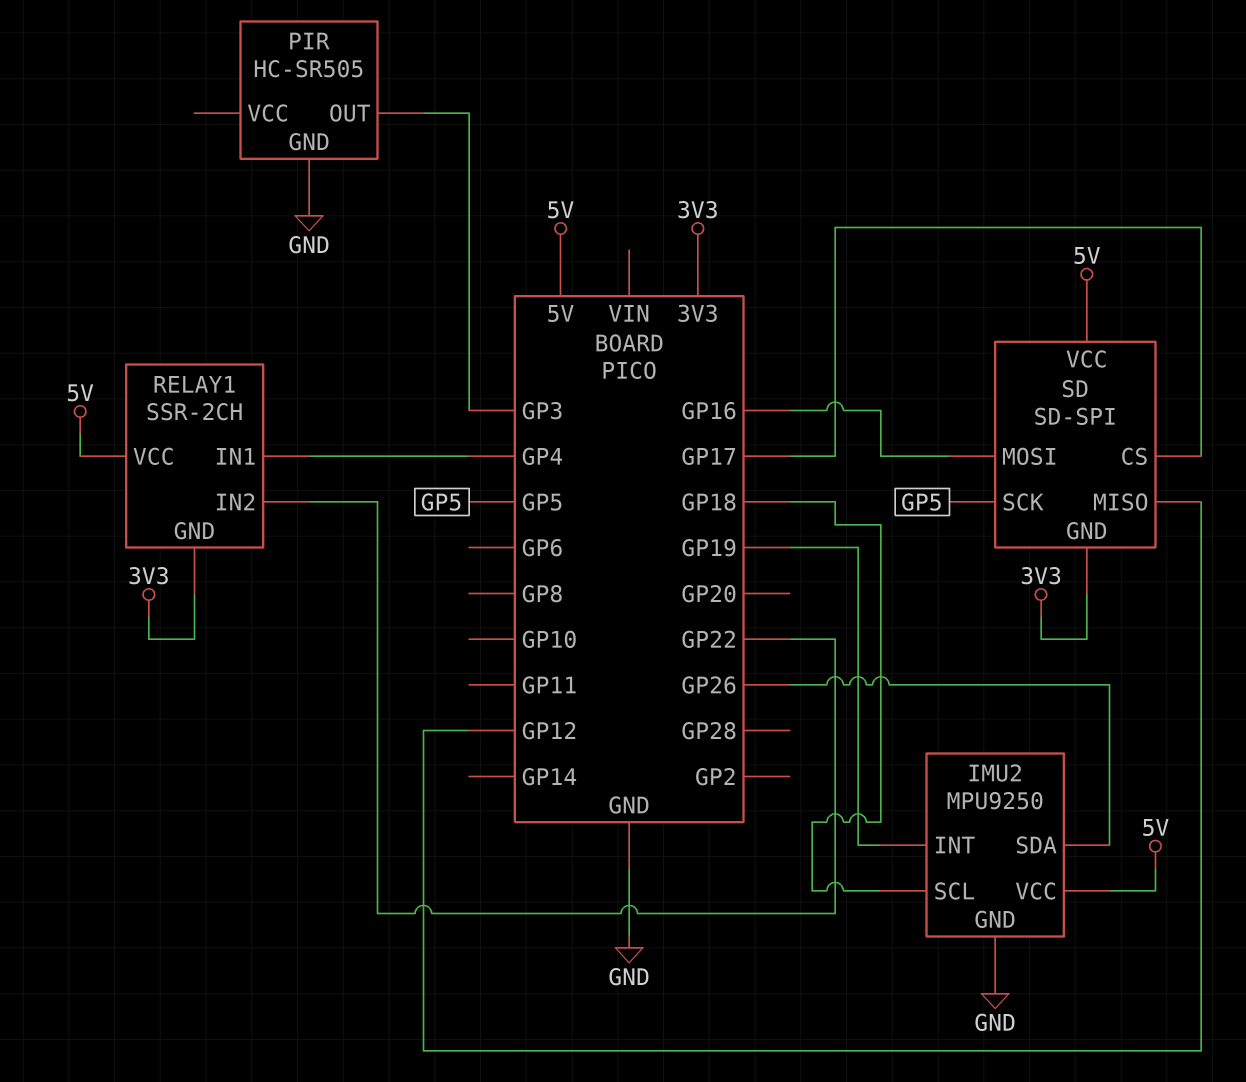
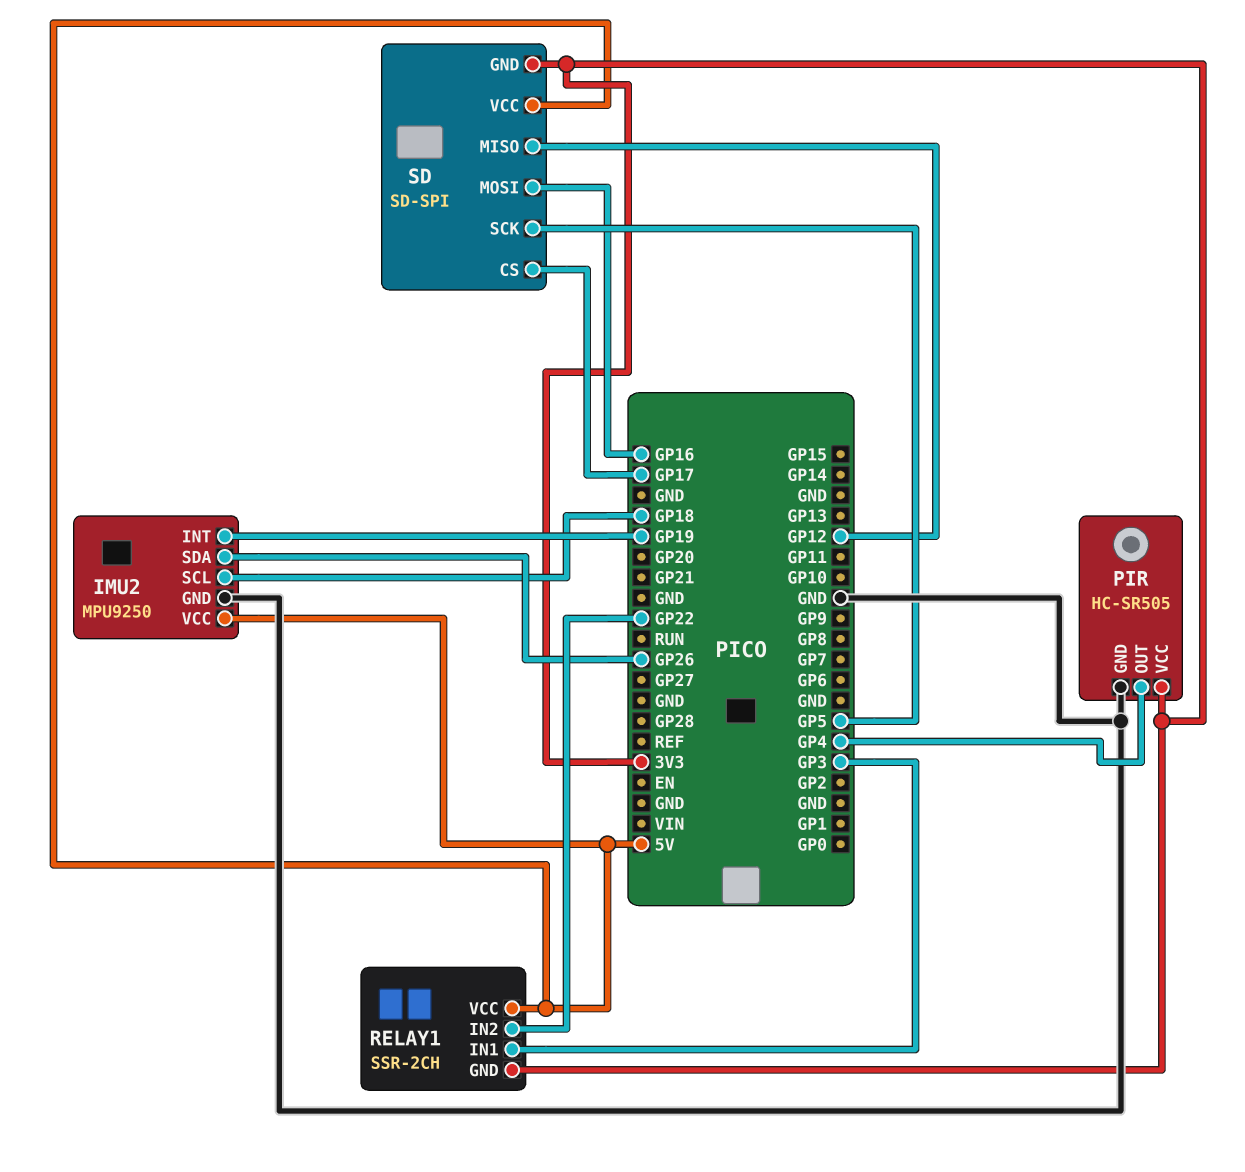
PIR pin OUT: GP3 -> GP4
PIR pin VCC: none -> 3V3
RELAY1 pin IN1: GP4 -> GP3

